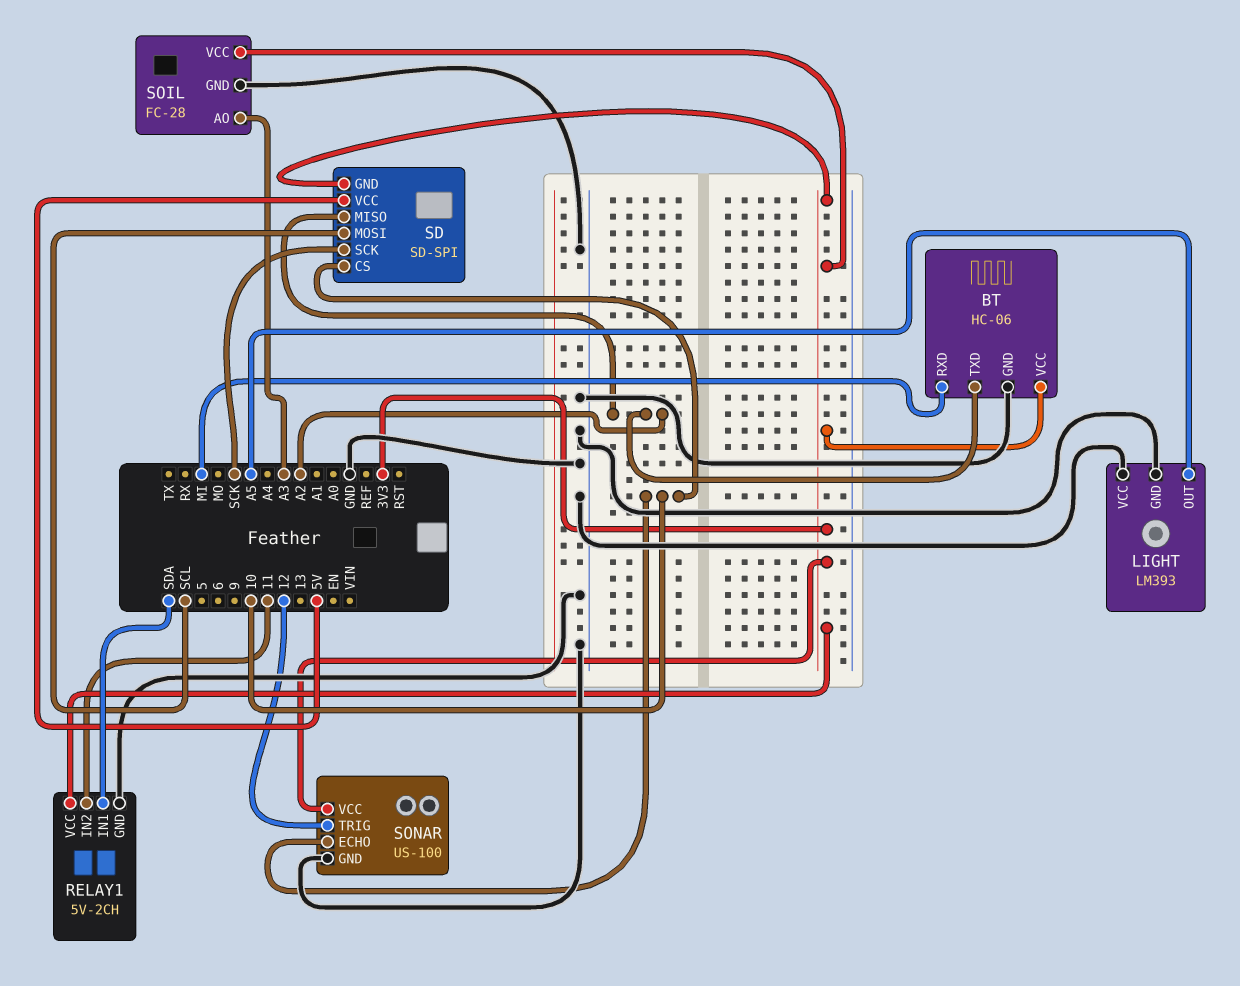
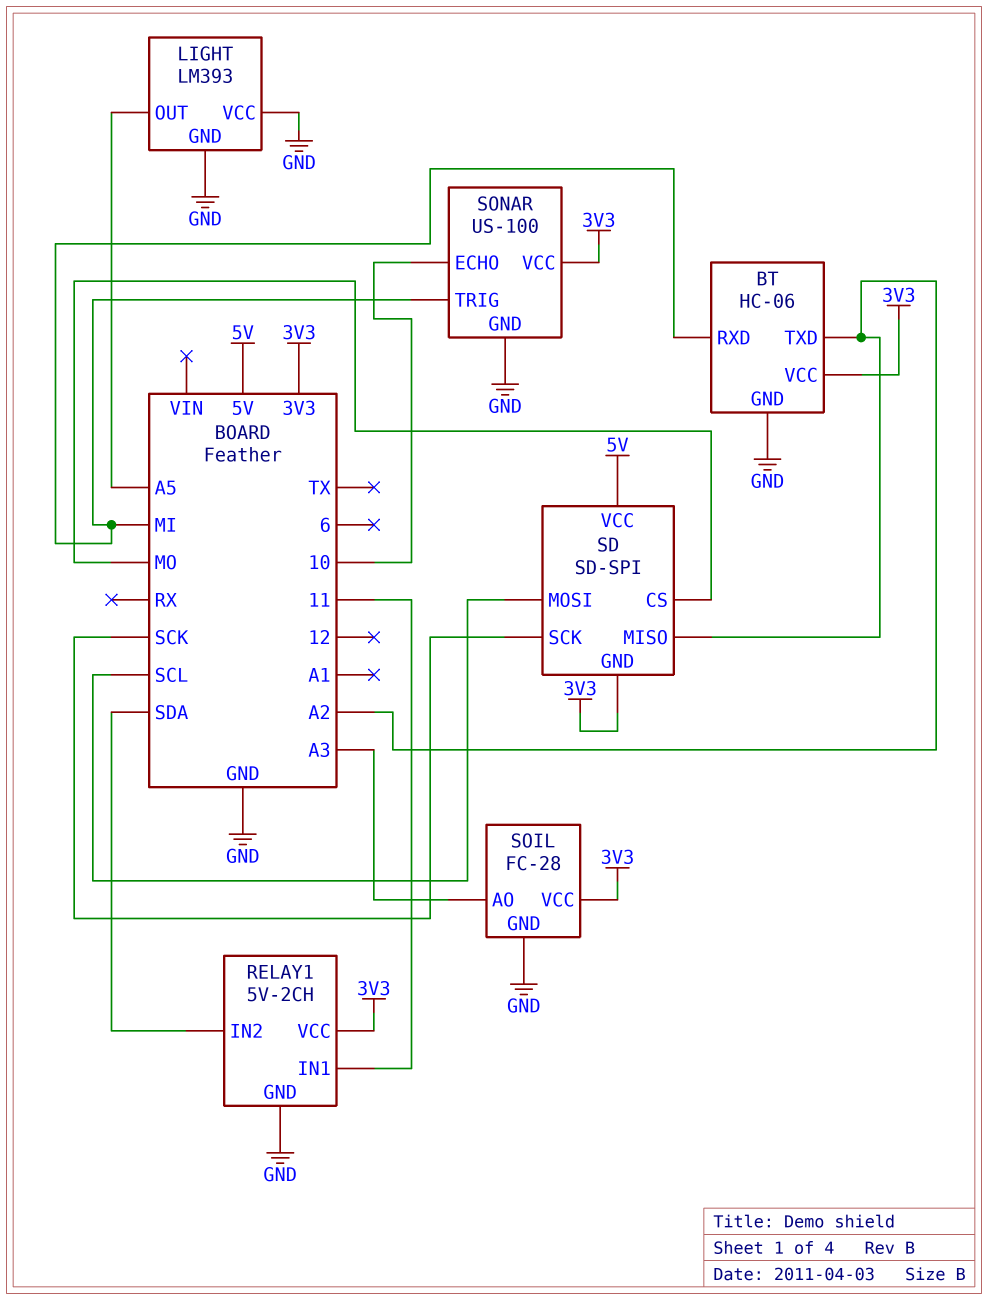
RELAY1 pin IN1: SDA -> 11
RELAY1 pin IN2: 11 -> SDA
SD pin CS: 10 -> MO
SONAR pin TRIG: 12 -> MI

